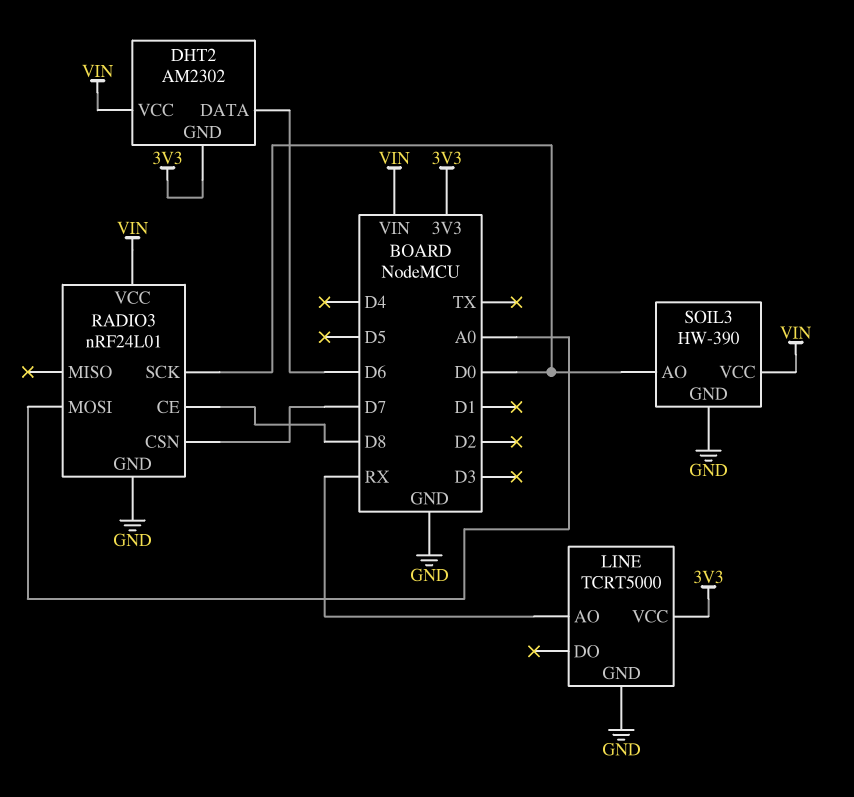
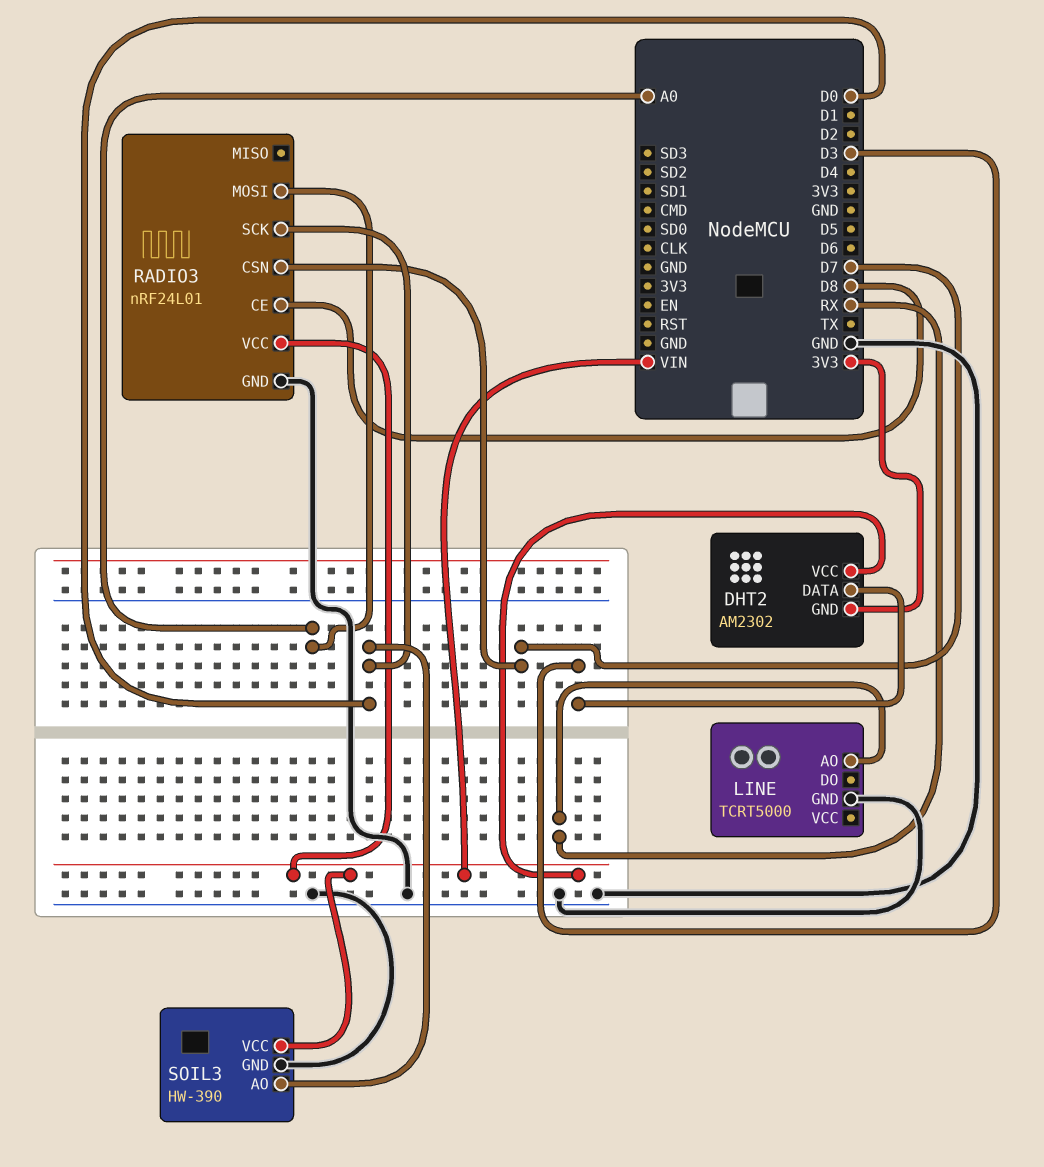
DHT2 pin DATA: D6 -> D3
LINE pin VCC: 3V3 -> none

